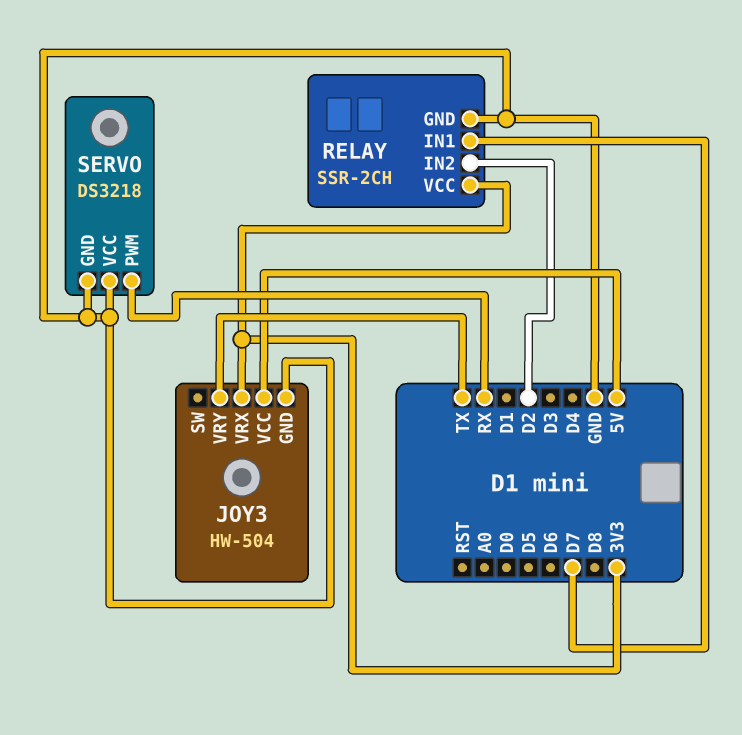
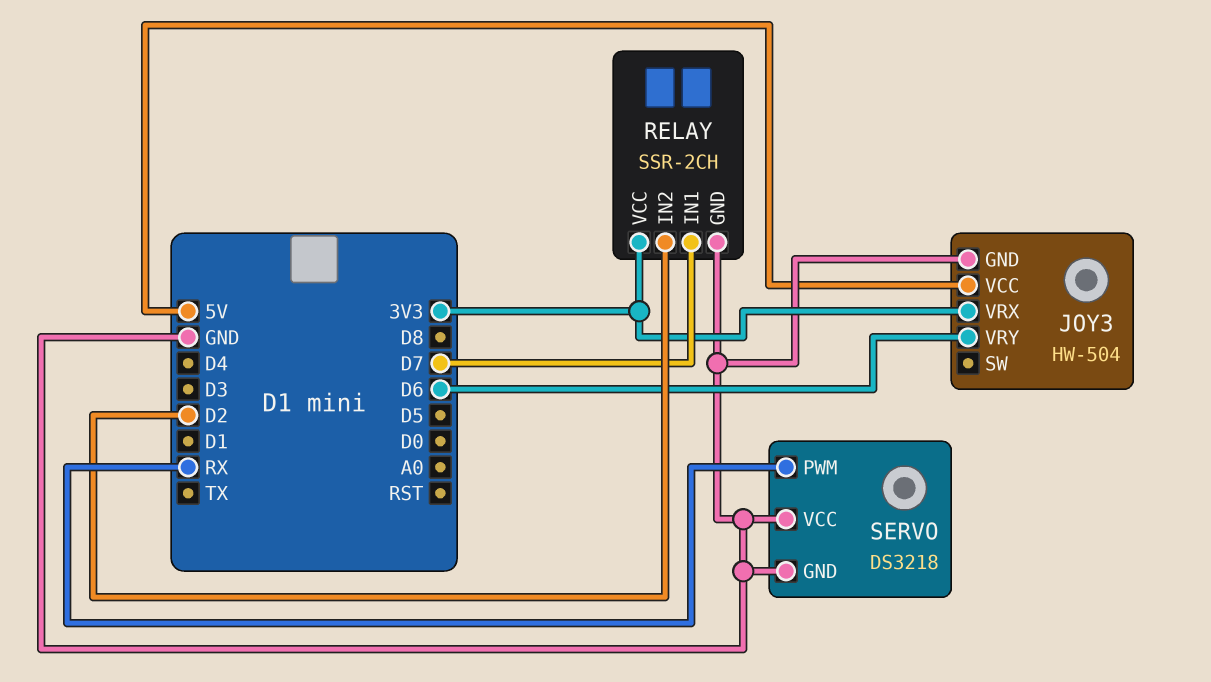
JOY3 pin VRY: TX -> D6

